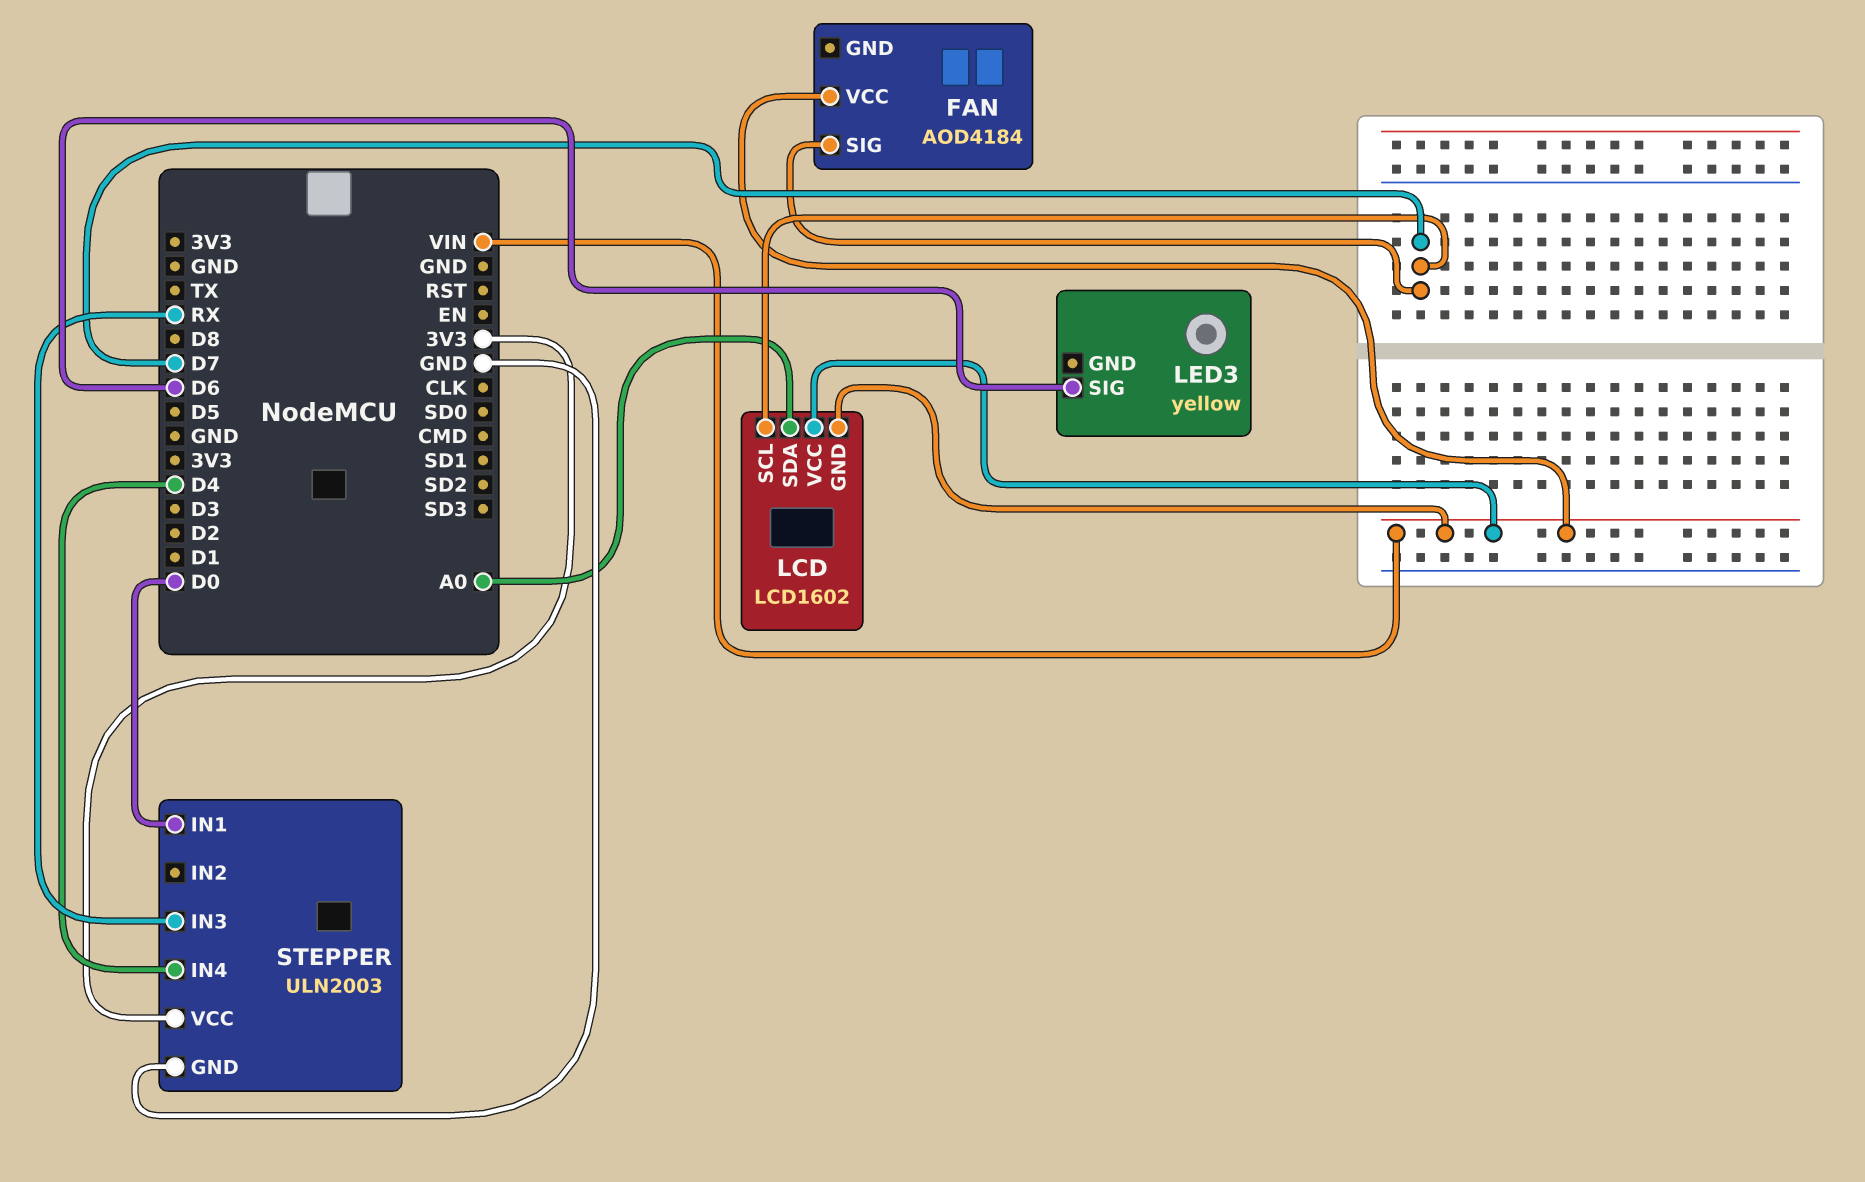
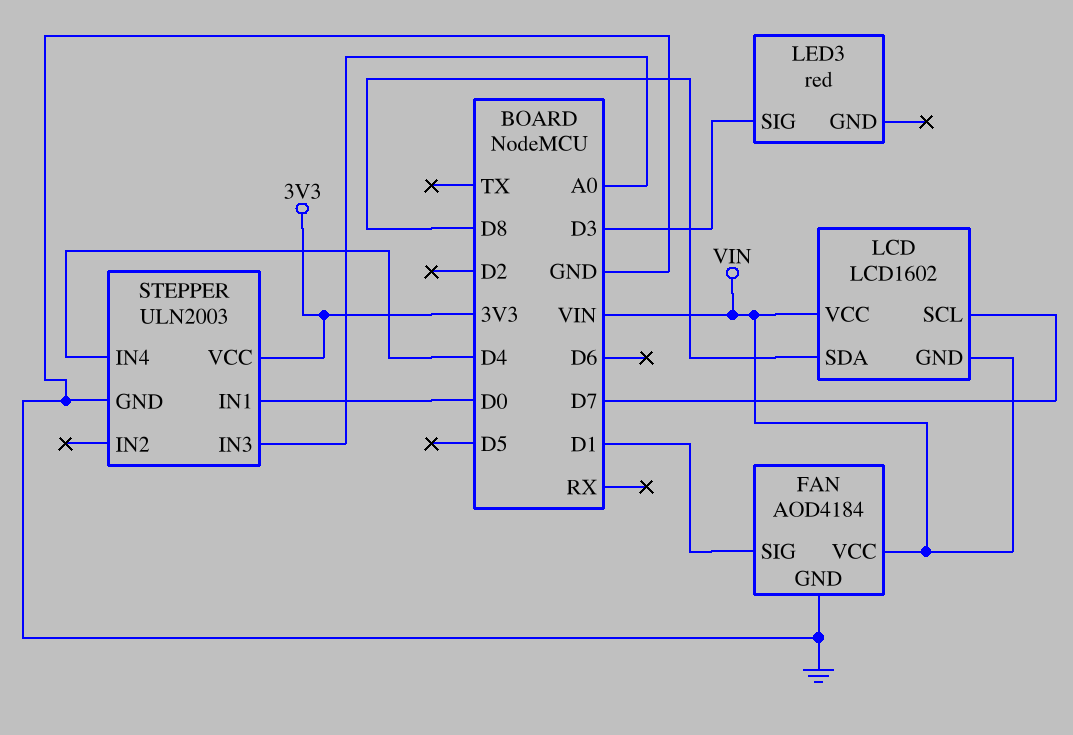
FAN pin GND: none -> GND
FAN pin SIG: D7 -> D1
LCD pin SDA: A0 -> D8
LED3: yellow -> red
LED3 pin SIG: D6 -> D3
STEPPER pin IN3: RX -> A0

